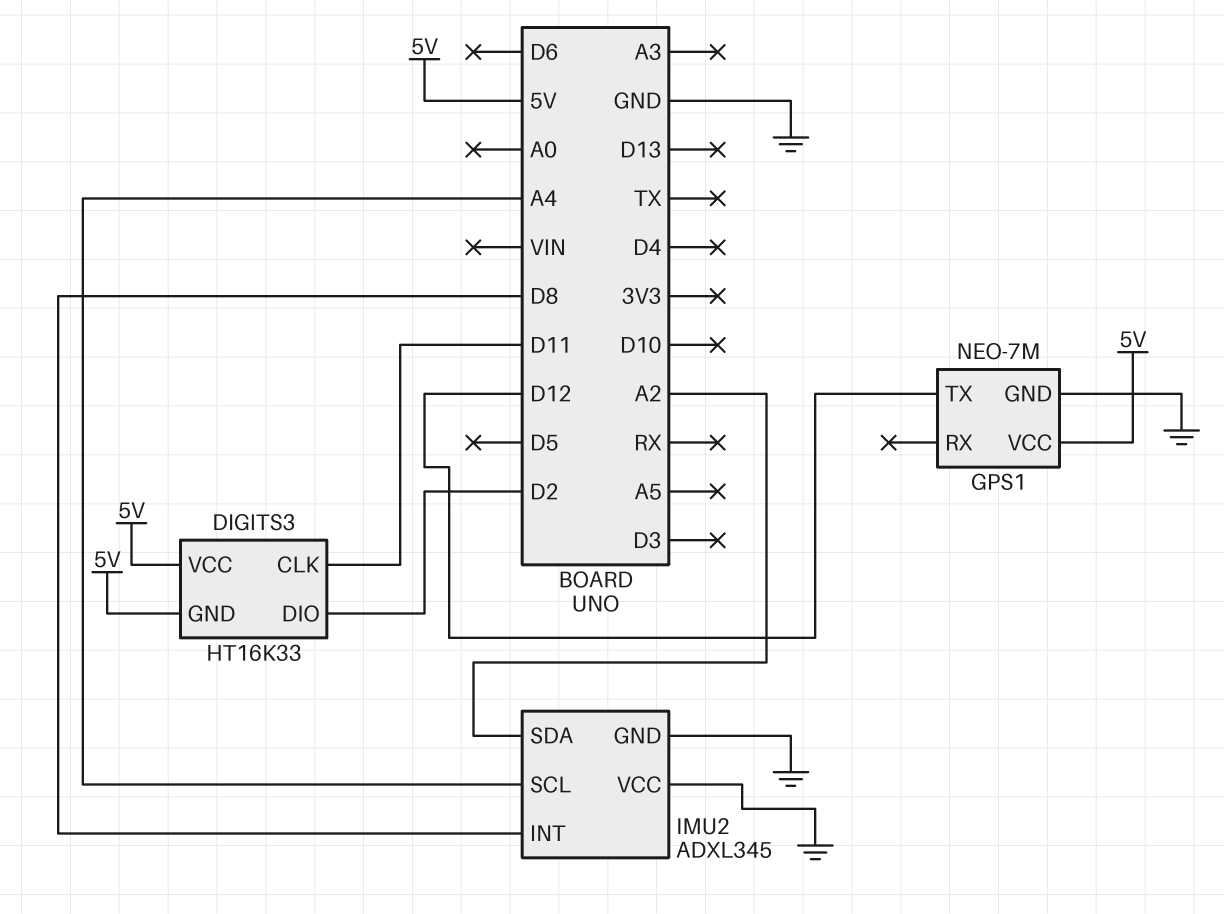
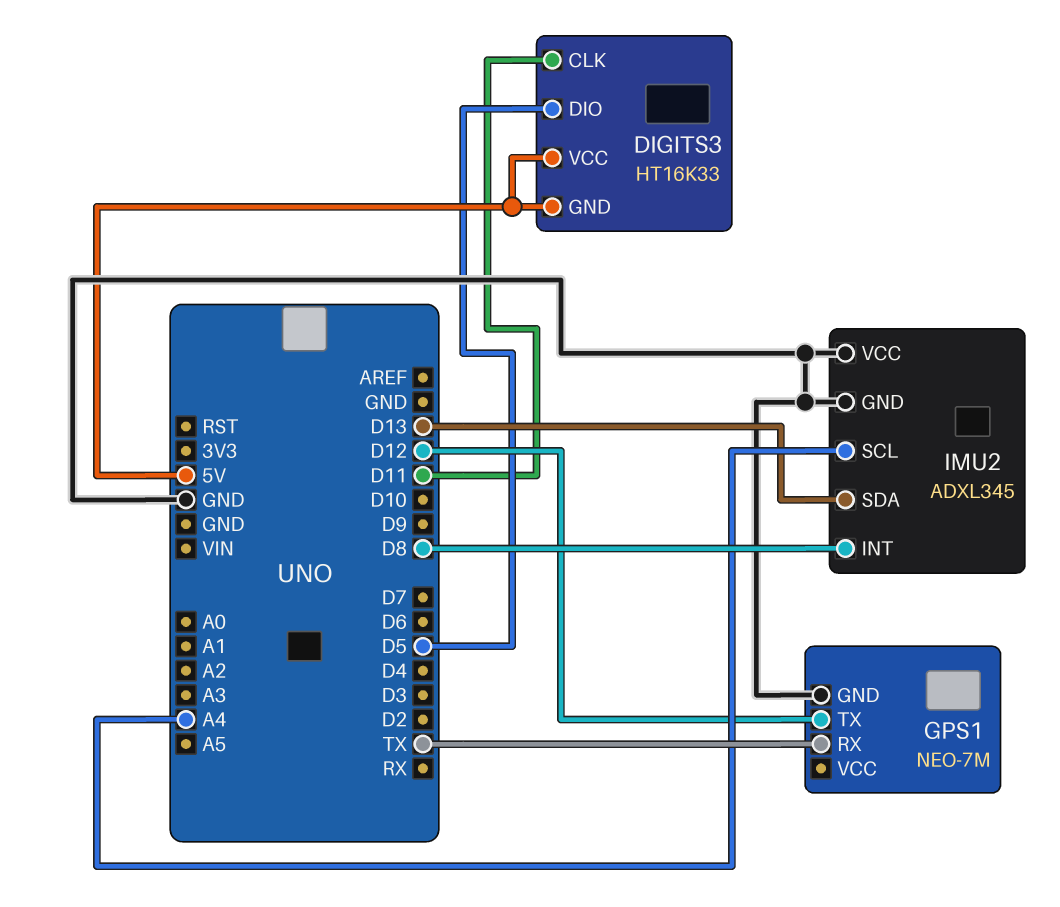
DIGITS3 pin DIO: D2 -> D5
GPS1 pin RX: none -> TX
GPS1 pin VCC: 5V -> none
IMU2 pin SDA: A2 -> D13

